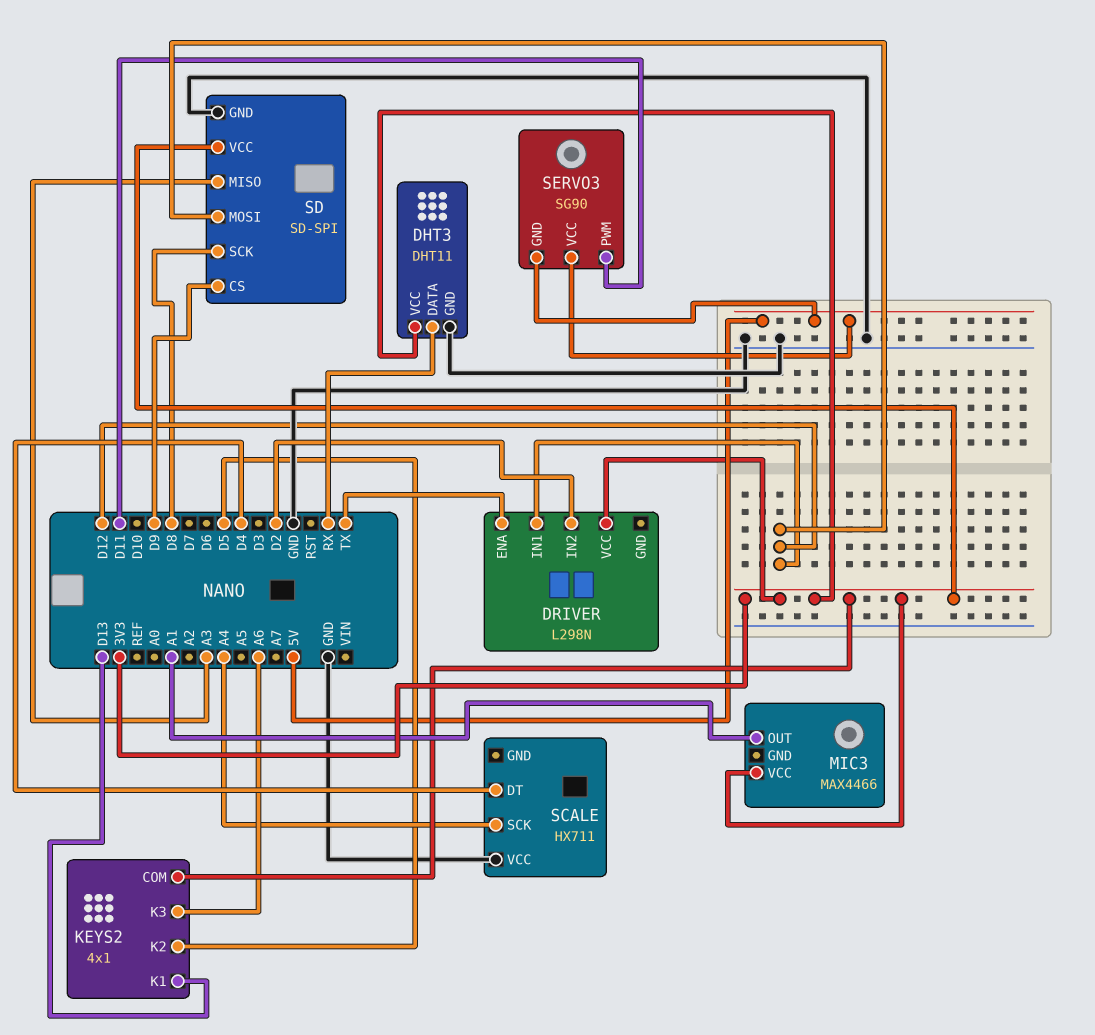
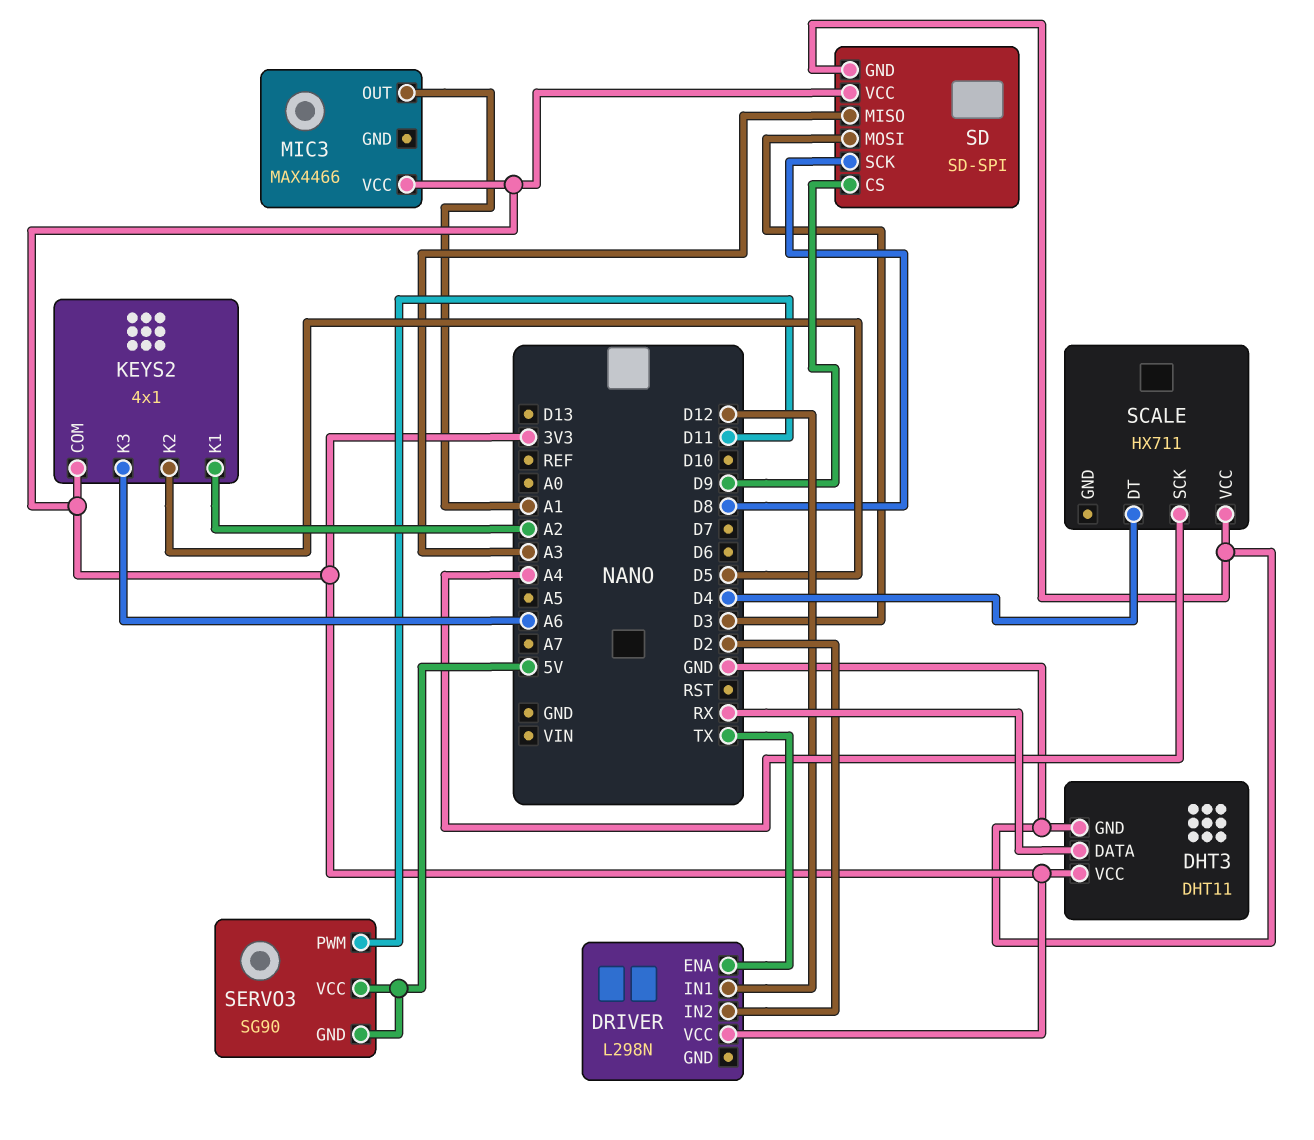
KEYS2 pin K1: D13 -> A2
SD pin MOSI: D12 -> D3

